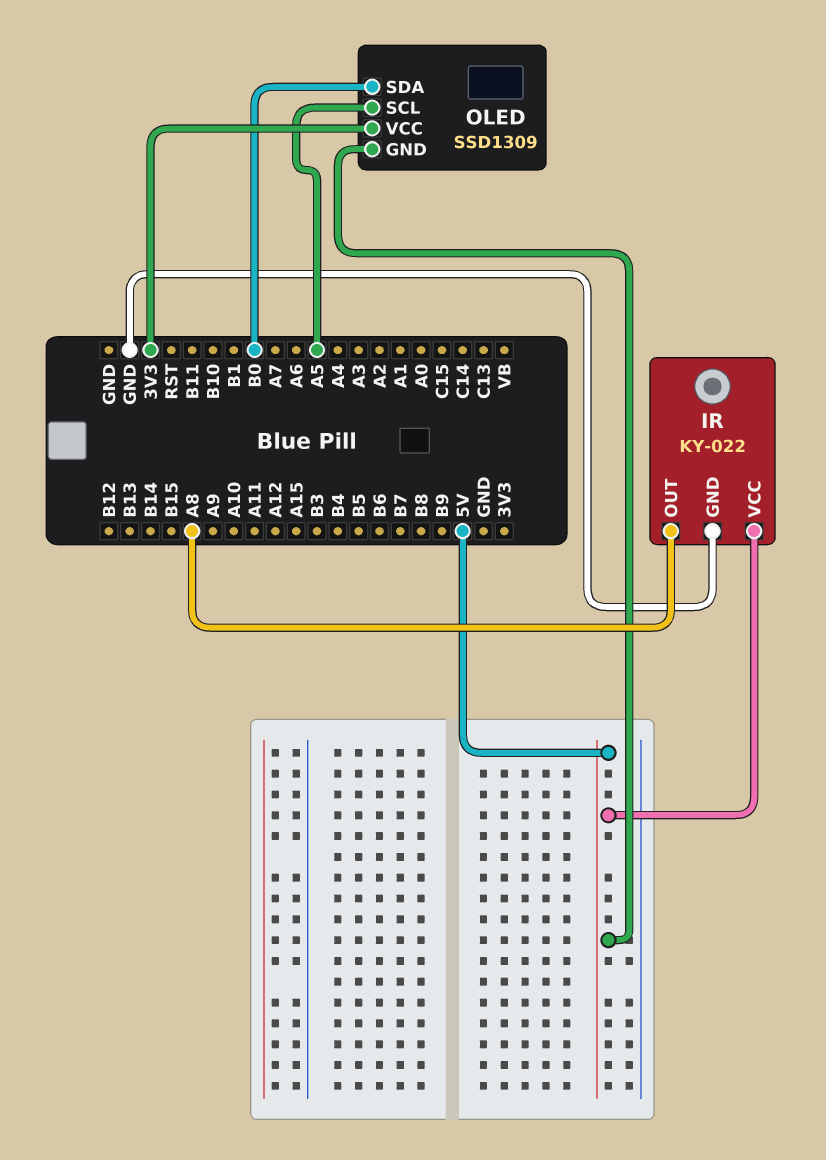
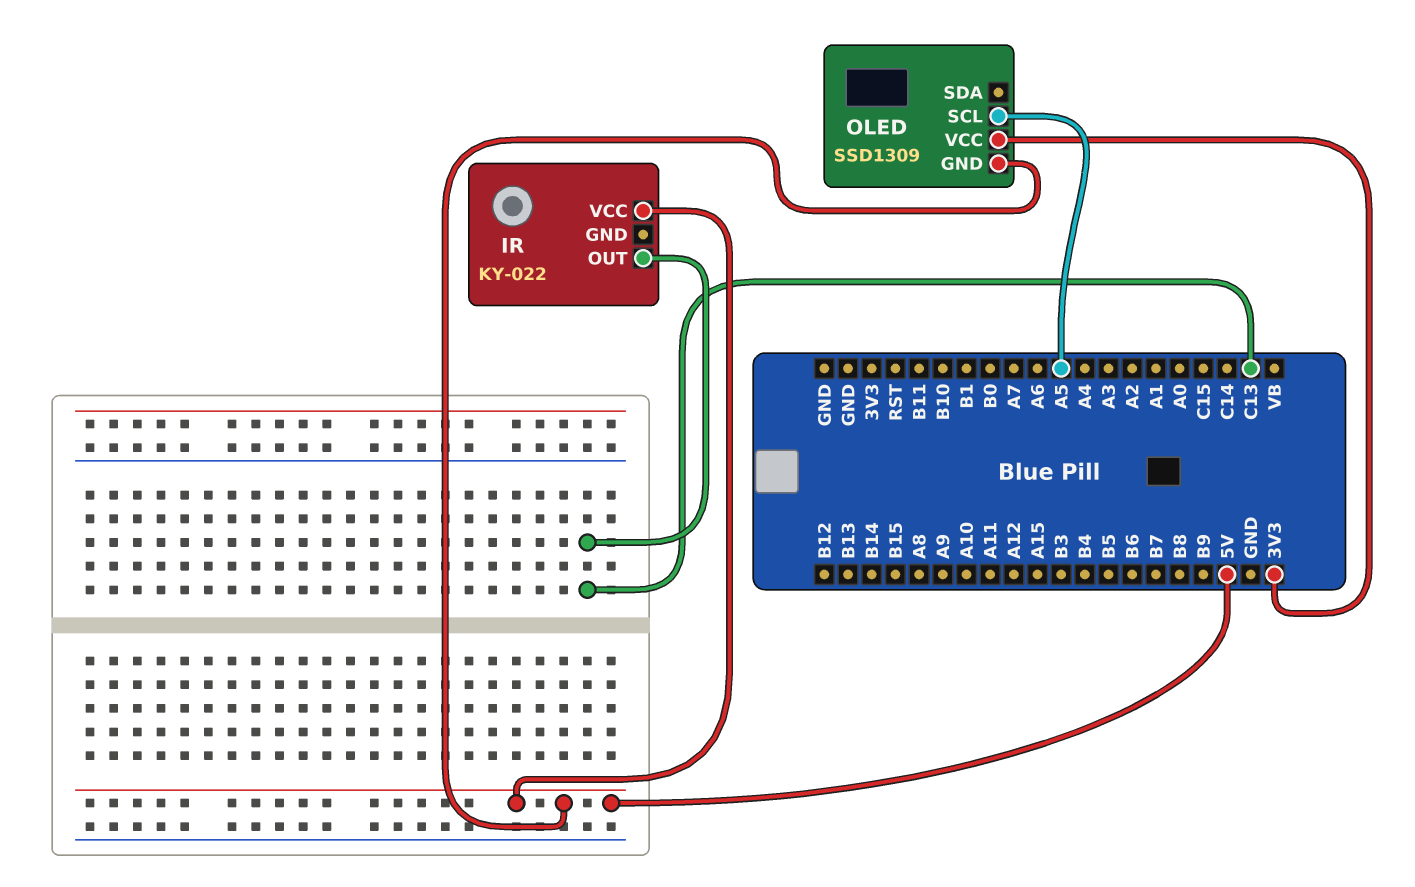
IR pin GND: GND -> none
IR pin OUT: A8 -> C13
OLED pin SDA: B0 -> none

